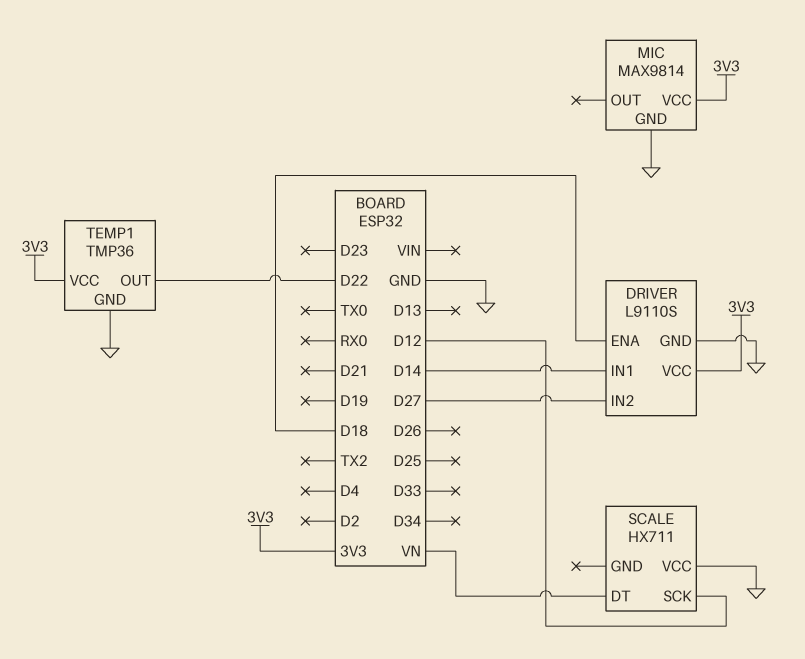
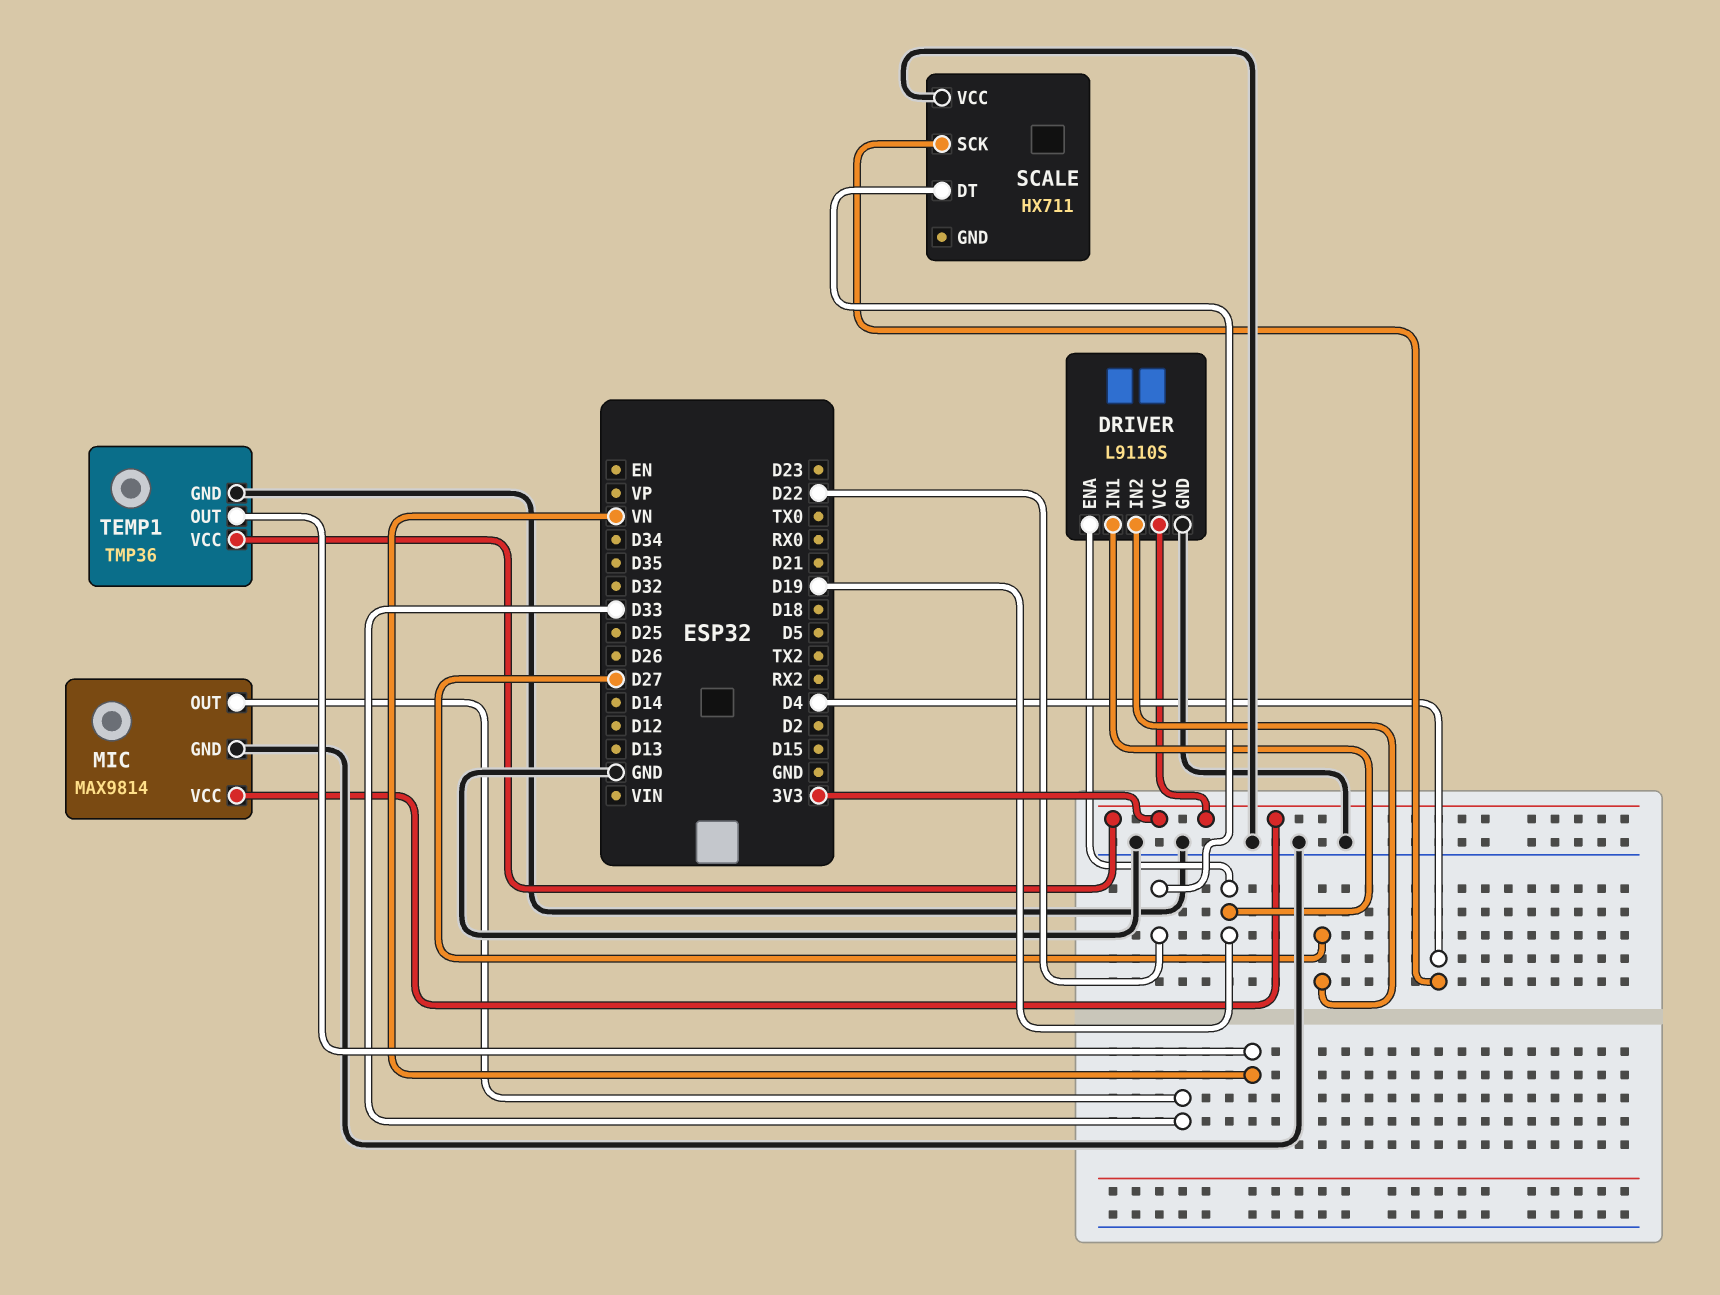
DRIVER pin ENA: D18 -> D19
DRIVER pin IN1: D14 -> D19
MIC pin OUT: none -> D33
SCALE pin DT: VN -> D22
SCALE pin SCK: D12 -> D4
TEMP1 pin OUT: D22 -> VN

